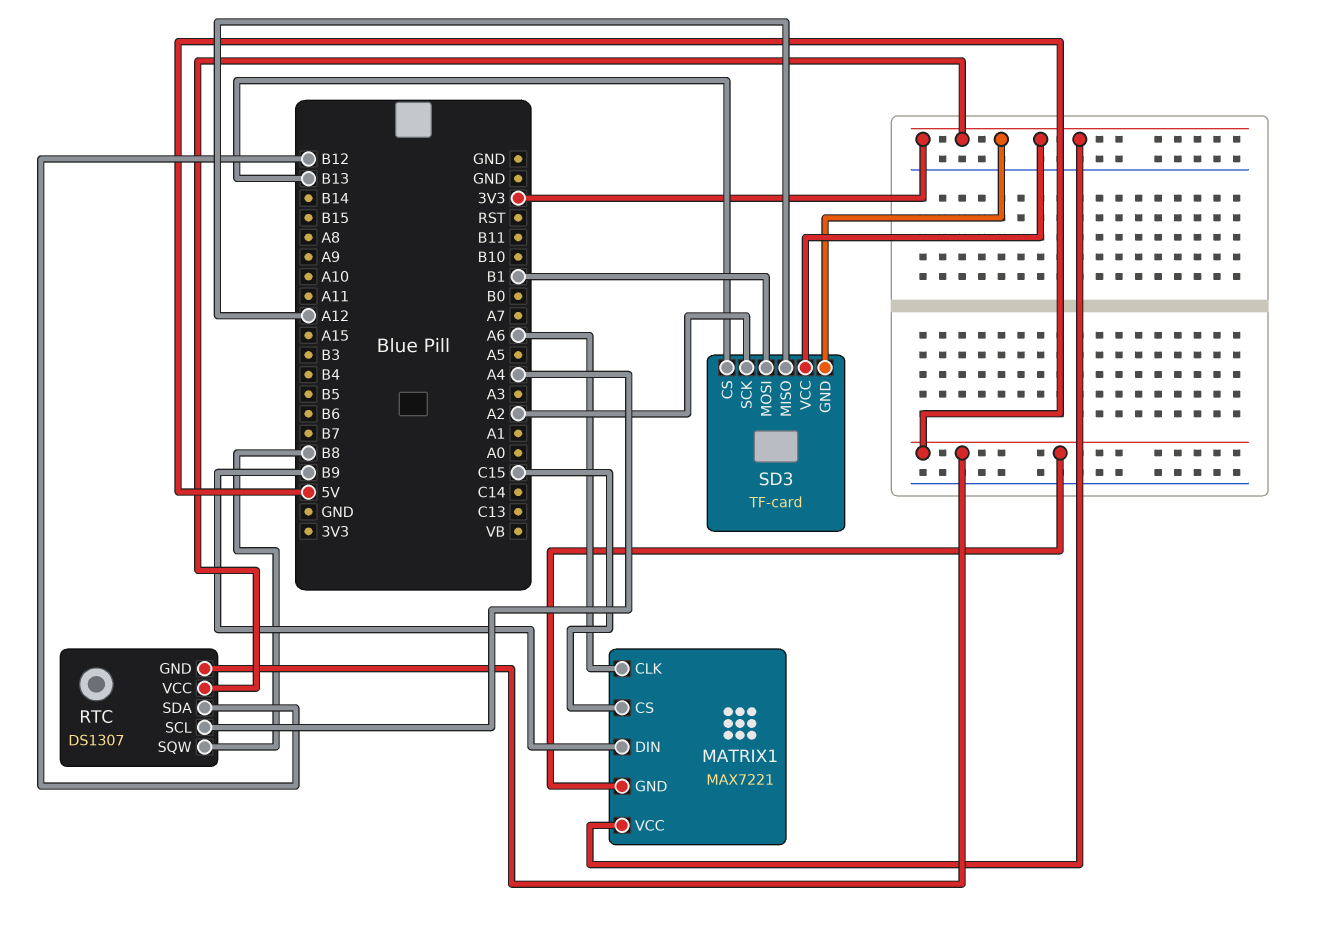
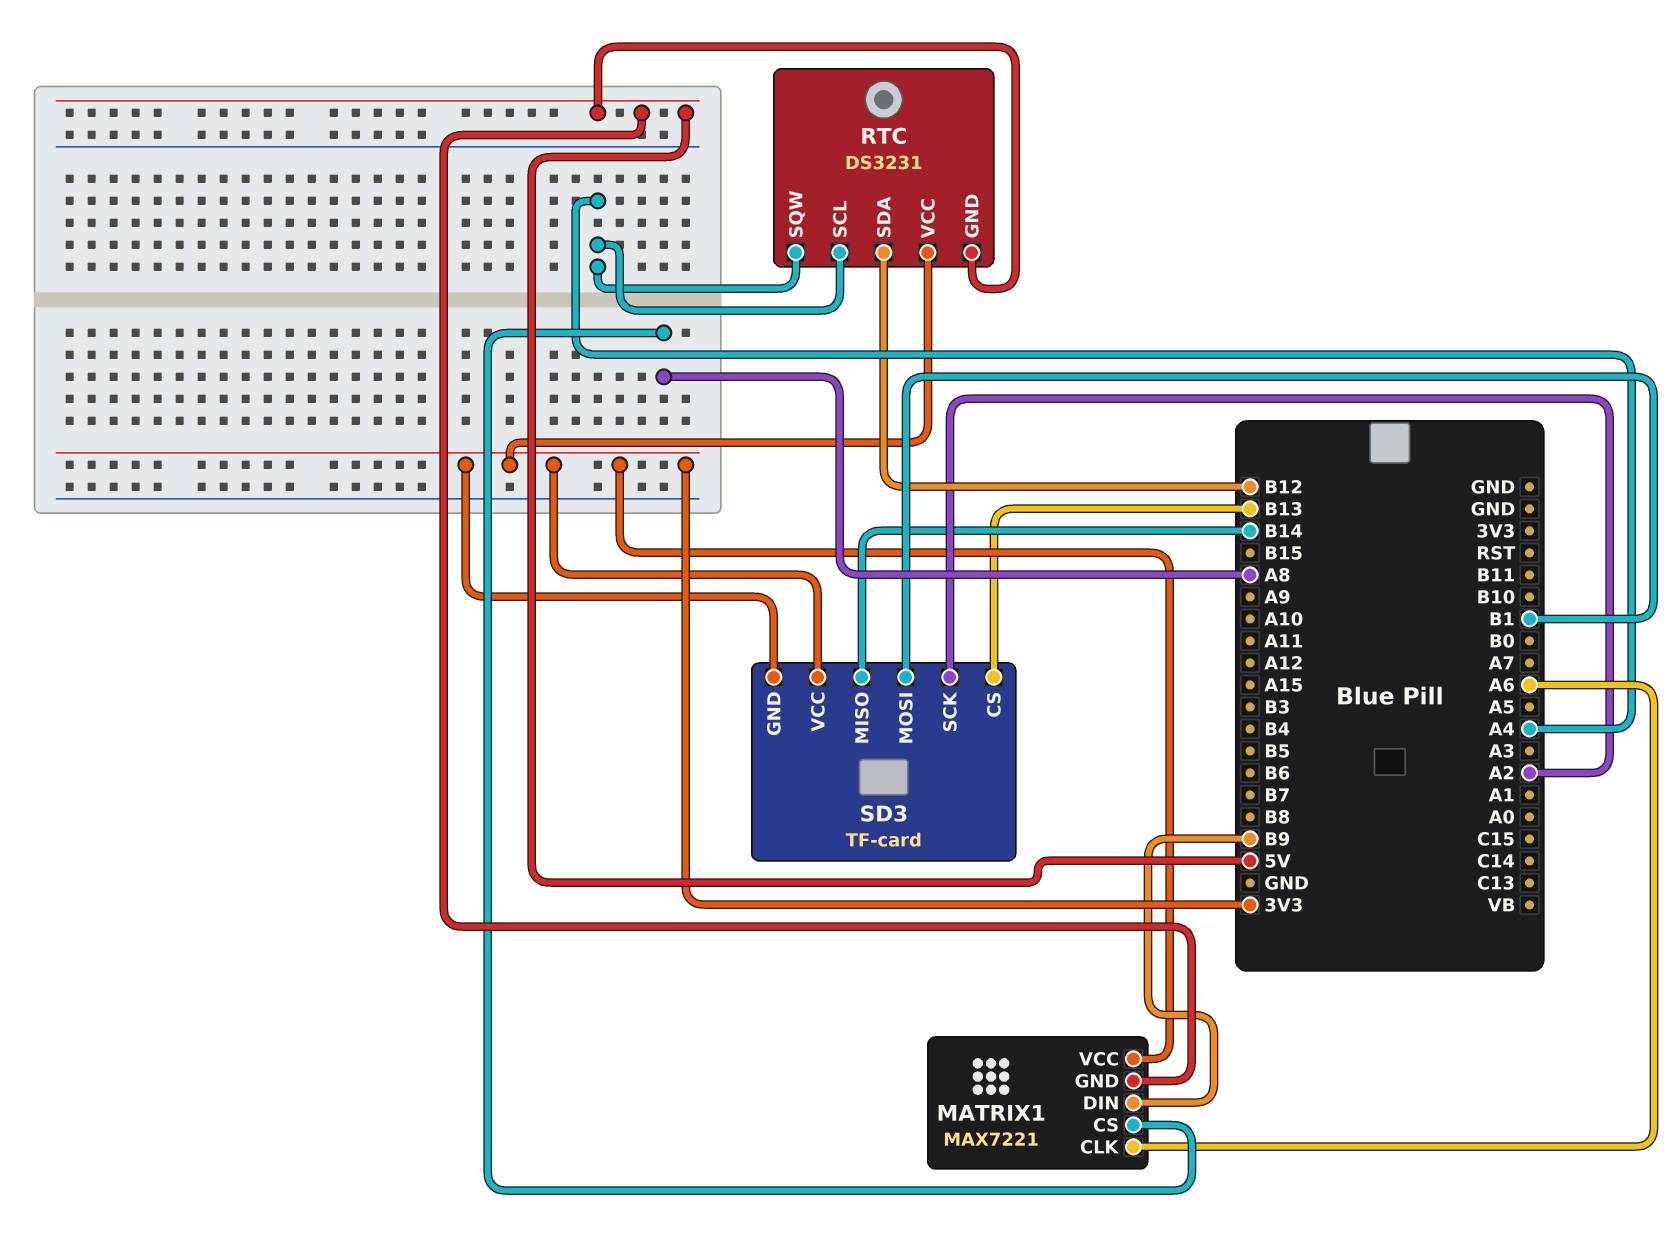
MATRIX1 pin CS: C15 -> A8
RTC: DS1307 -> DS3231
RTC pin SQW: B8 -> A4
SD3 pin MISO: A12 -> B14

